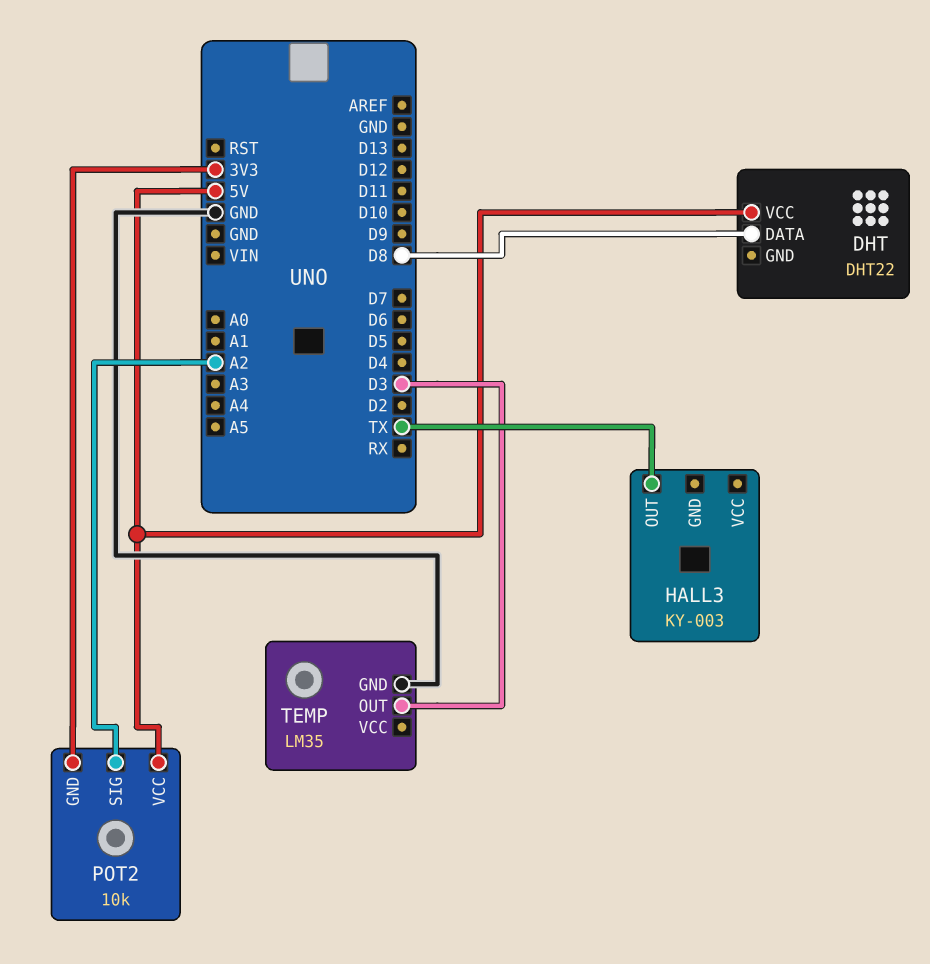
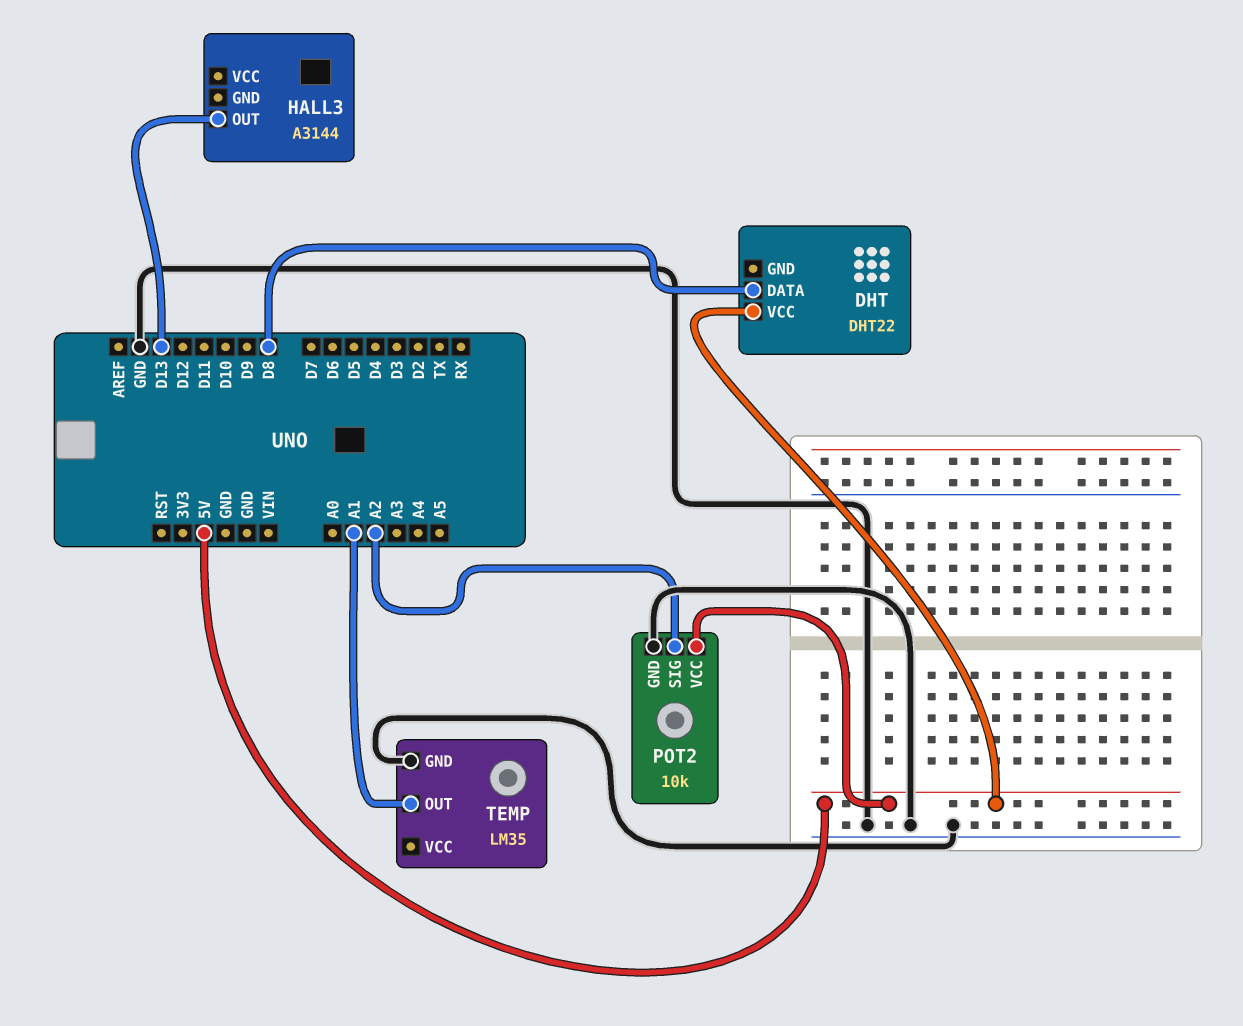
HALL3: KY-003 -> A3144
HALL3 pin OUT: TX -> D13
POT2 pin GND: 3V3 -> GND
TEMP pin OUT: D3 -> A1

